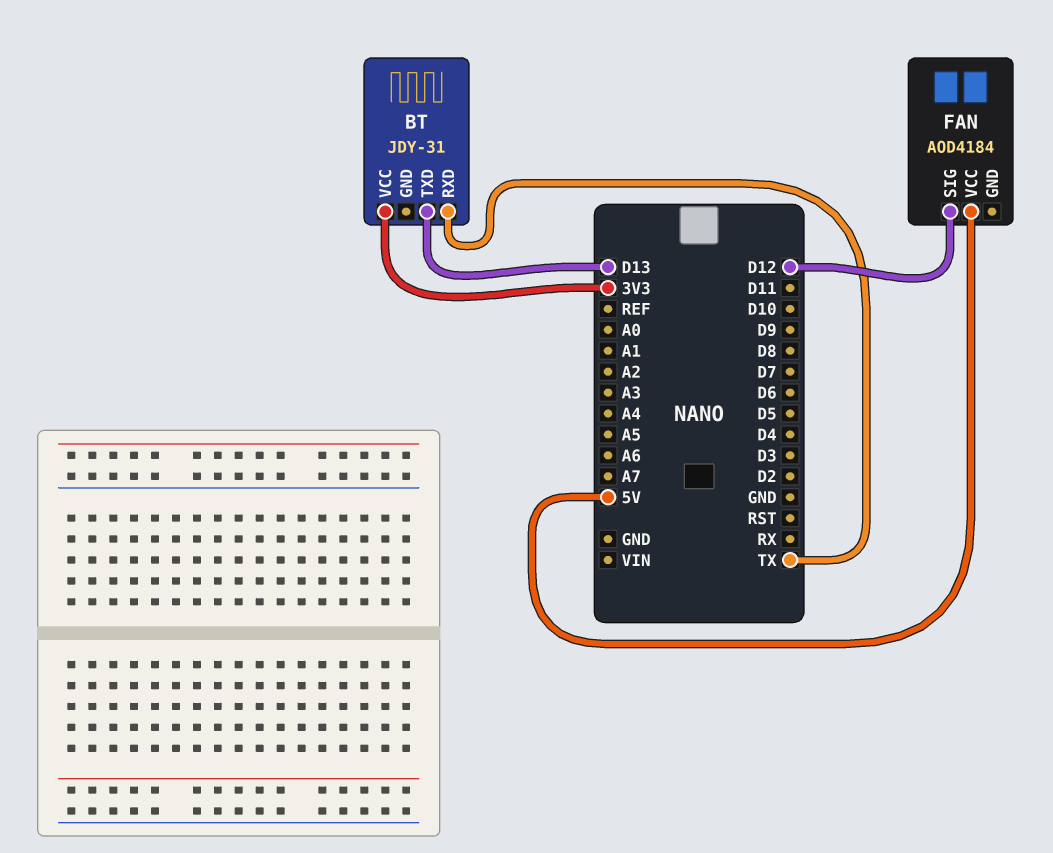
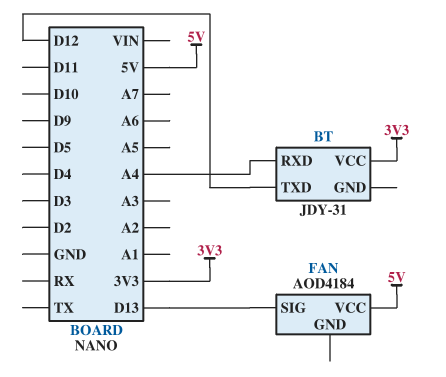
BT pin RXD: TX -> A4
BT pin TXD: D13 -> D12
FAN pin SIG: D12 -> D13

